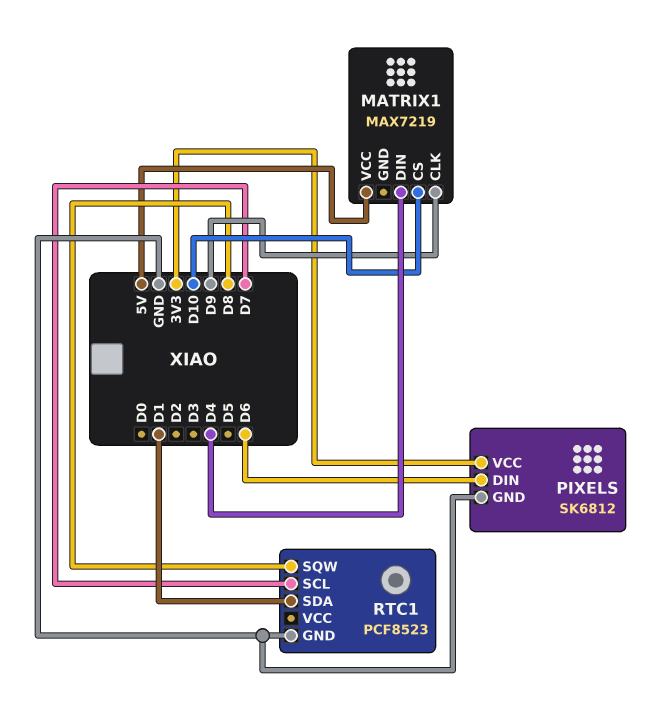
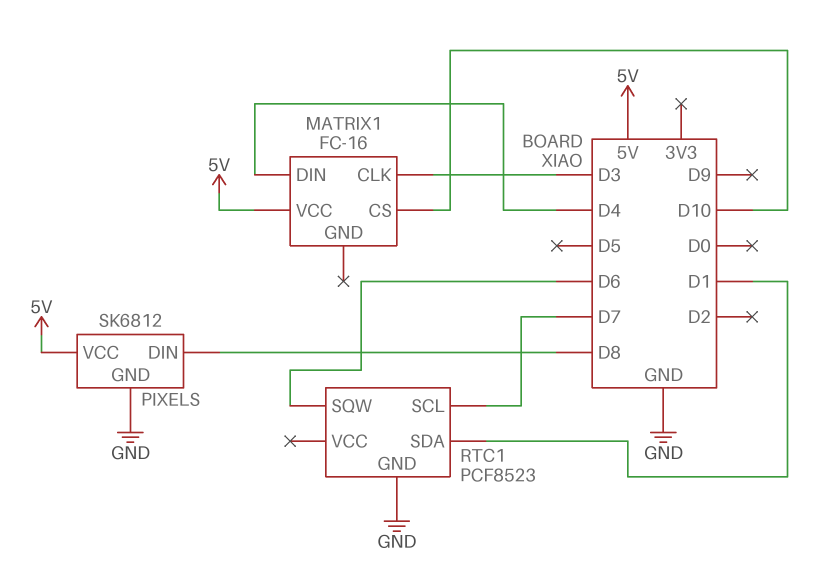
MATRIX1: MAX7219 -> FC-16
MATRIX1 pin CLK: D9 -> D3
PIXELS pin DIN: D6 -> D8
PIXELS pin VCC: 3V3 -> 5V
RTC1 pin SQW: D8 -> D6

